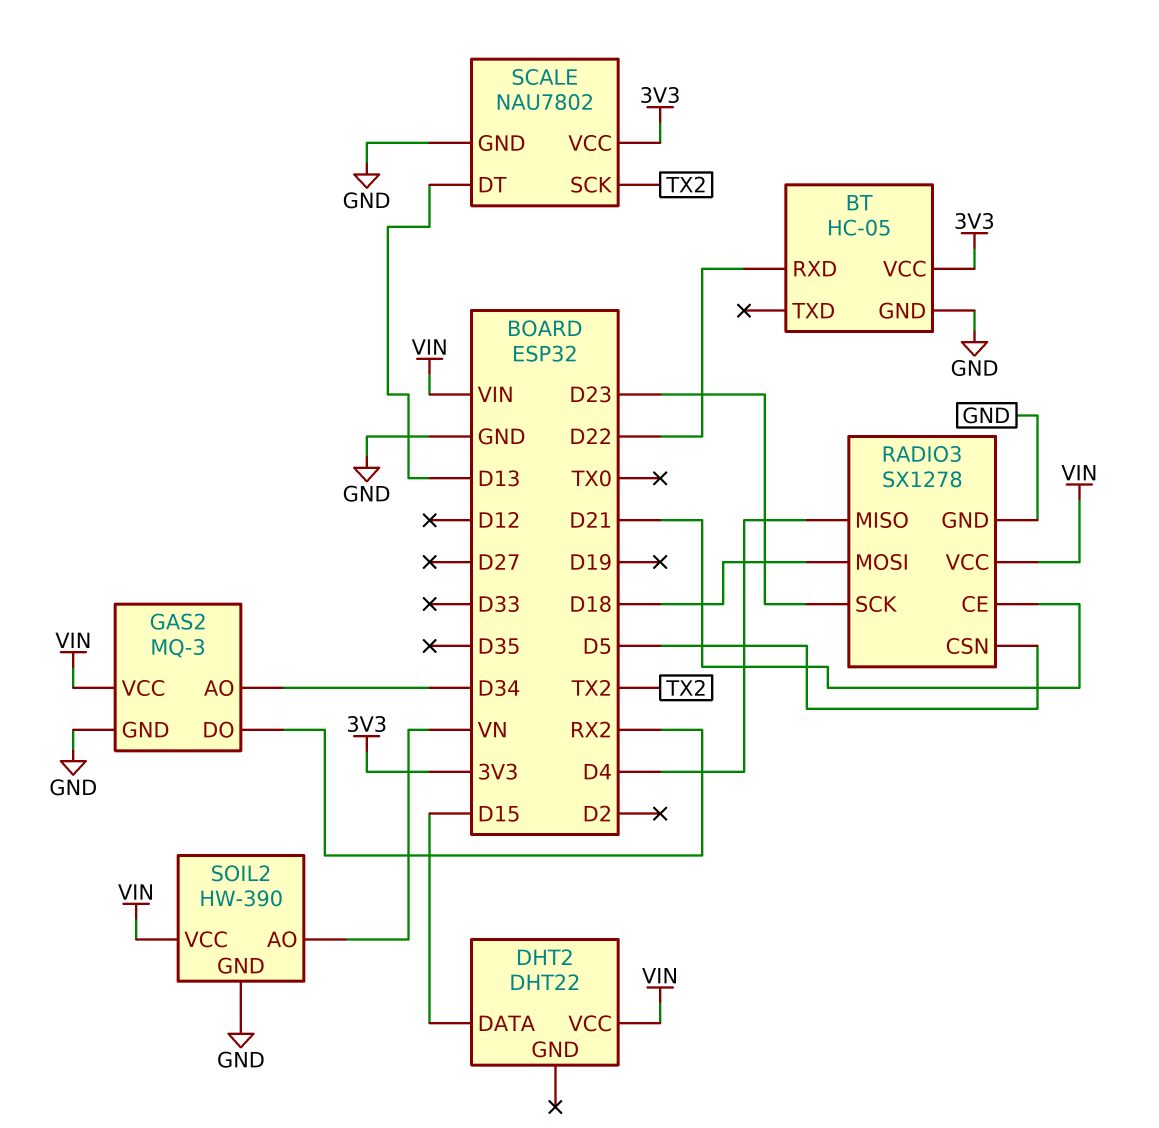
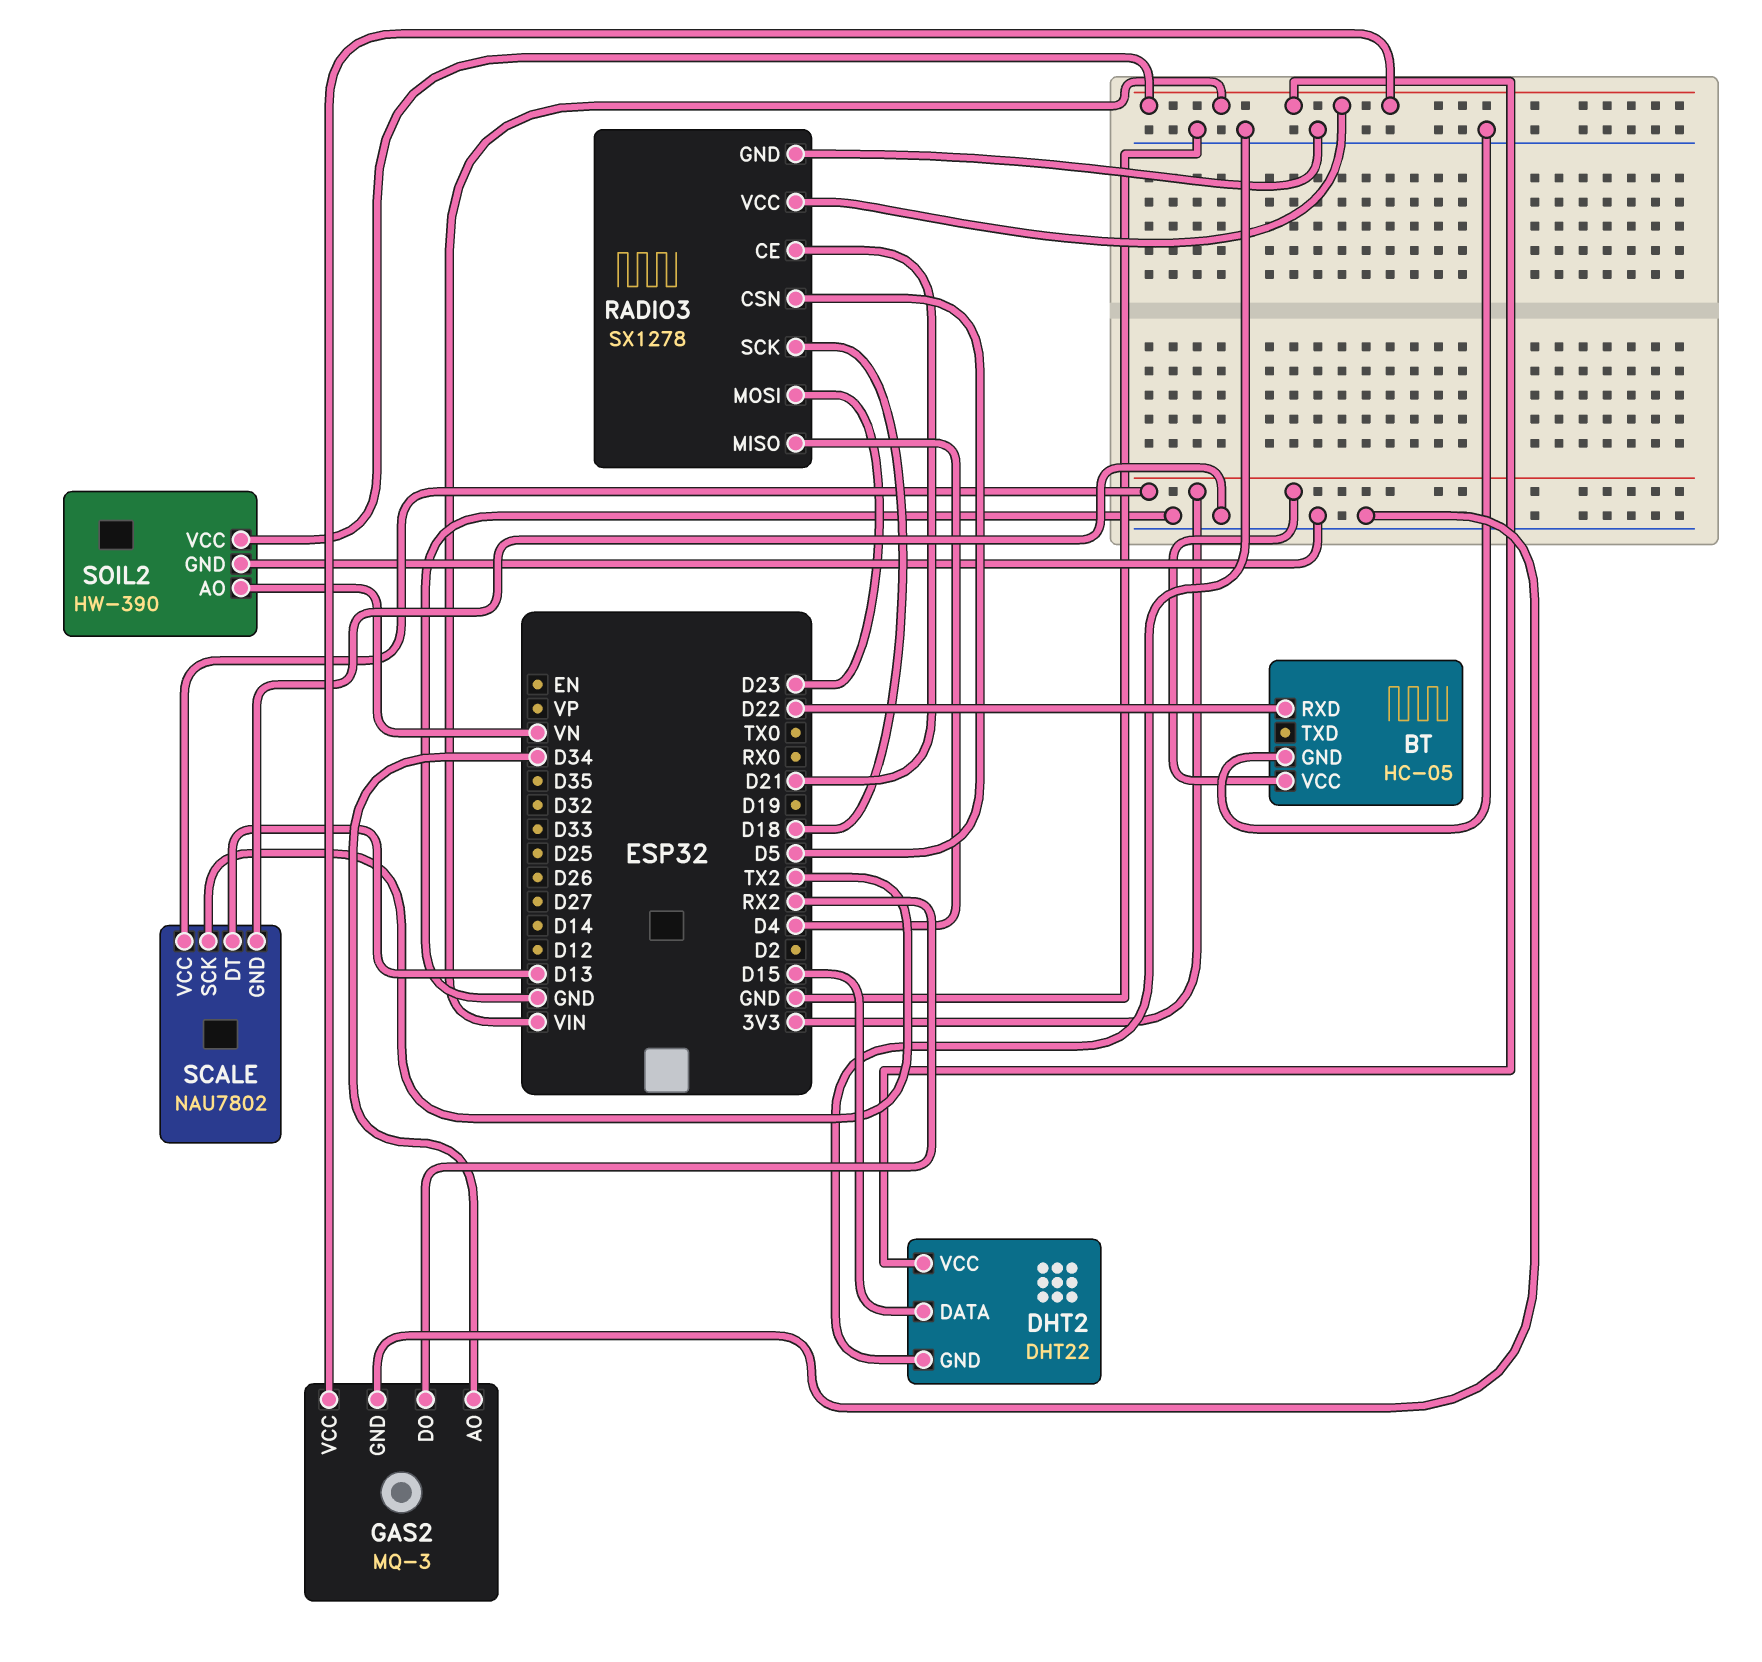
DHT2 pin GND: none -> GND
RADIO3 pin MOSI: D18 -> D23
RADIO3 pin SCK: D23 -> D18

